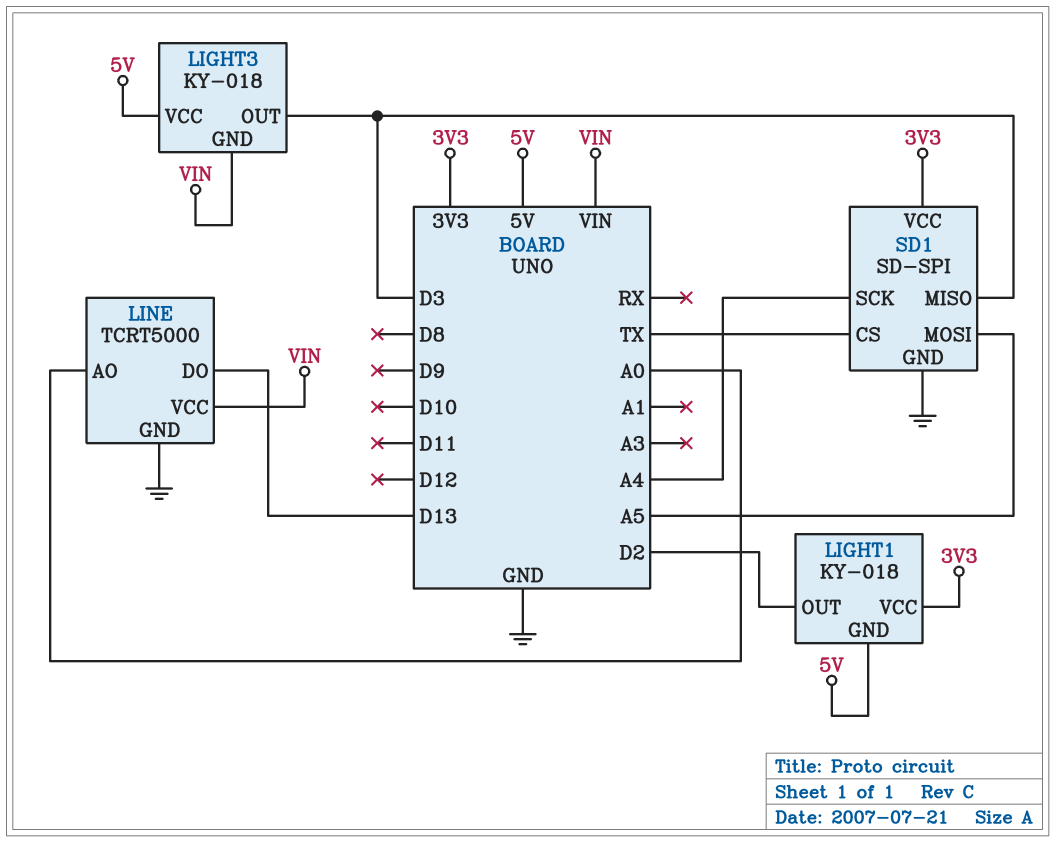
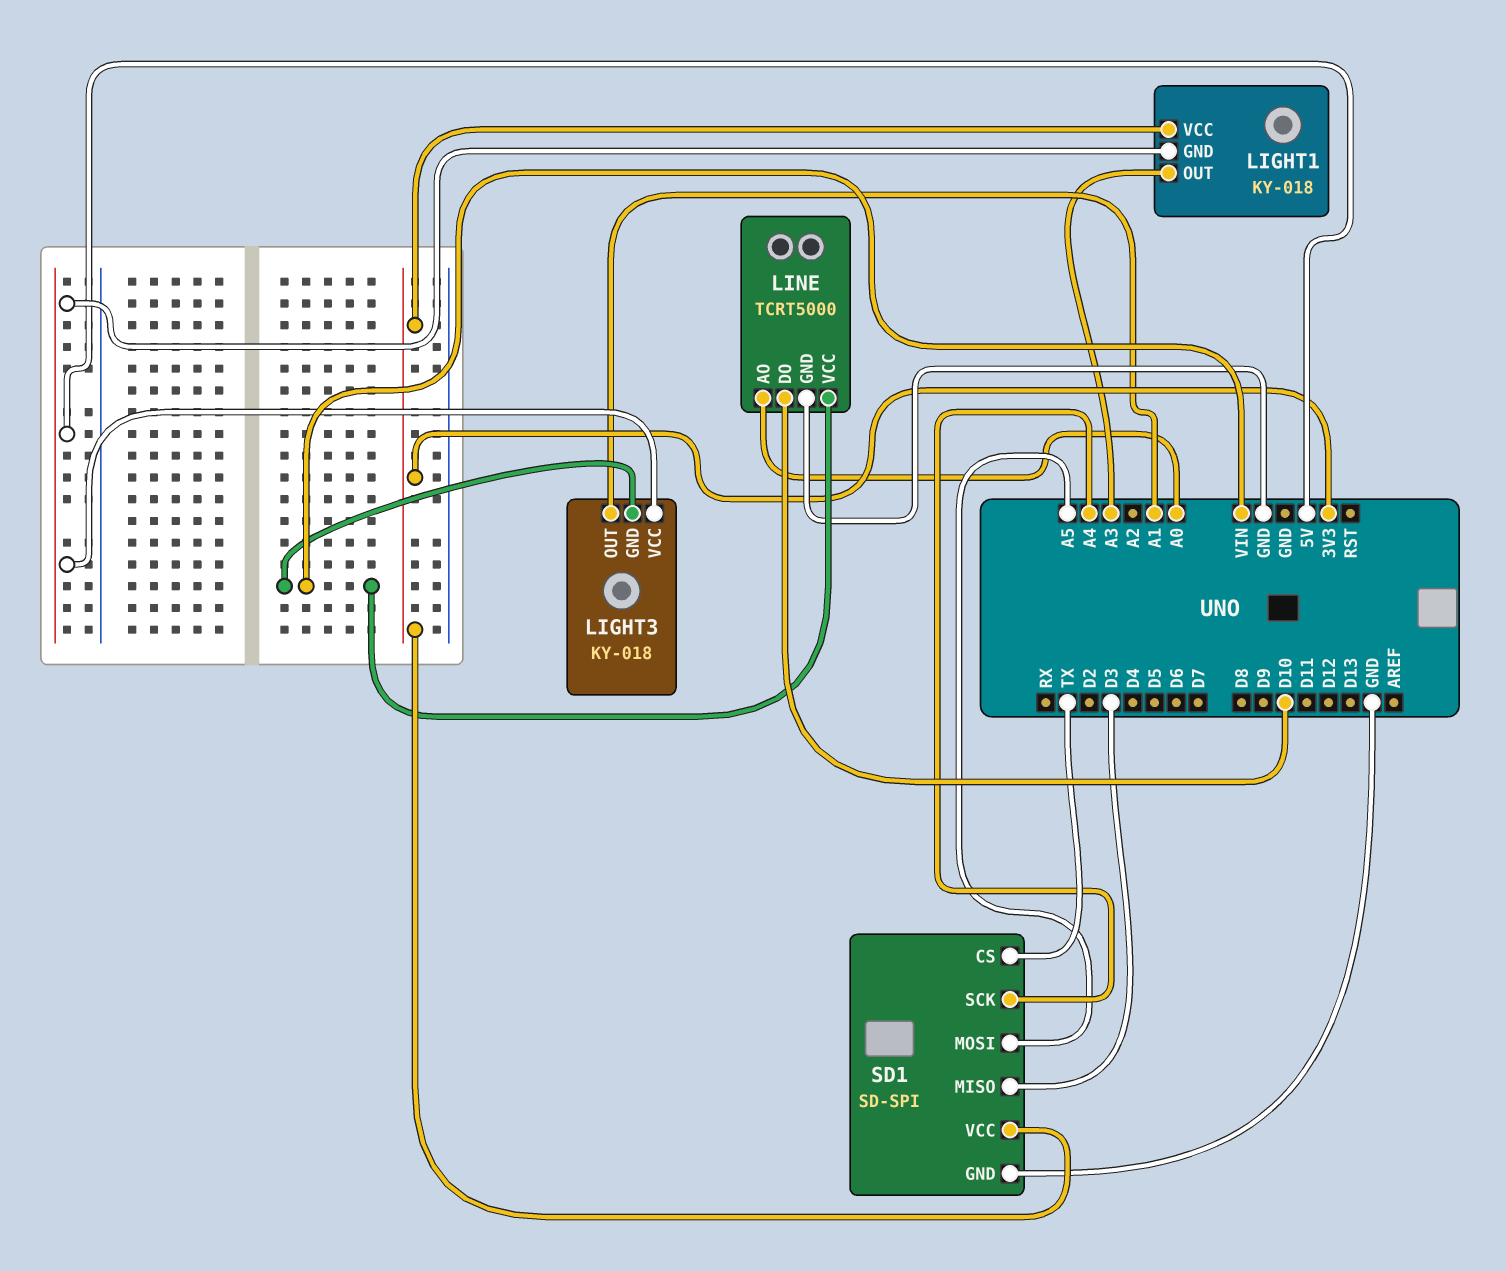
LIGHT1 pin OUT: D2 -> A3
LIGHT3 pin OUT: D3 -> A1
LINE pin DO: D13 -> D10

